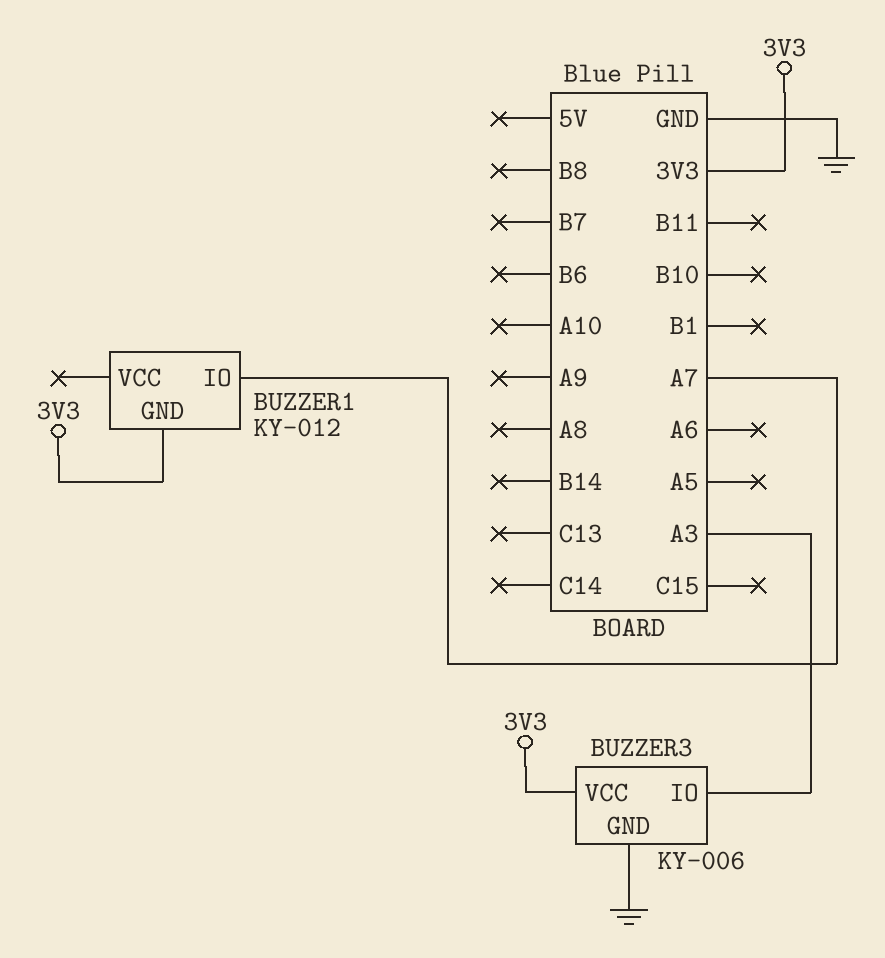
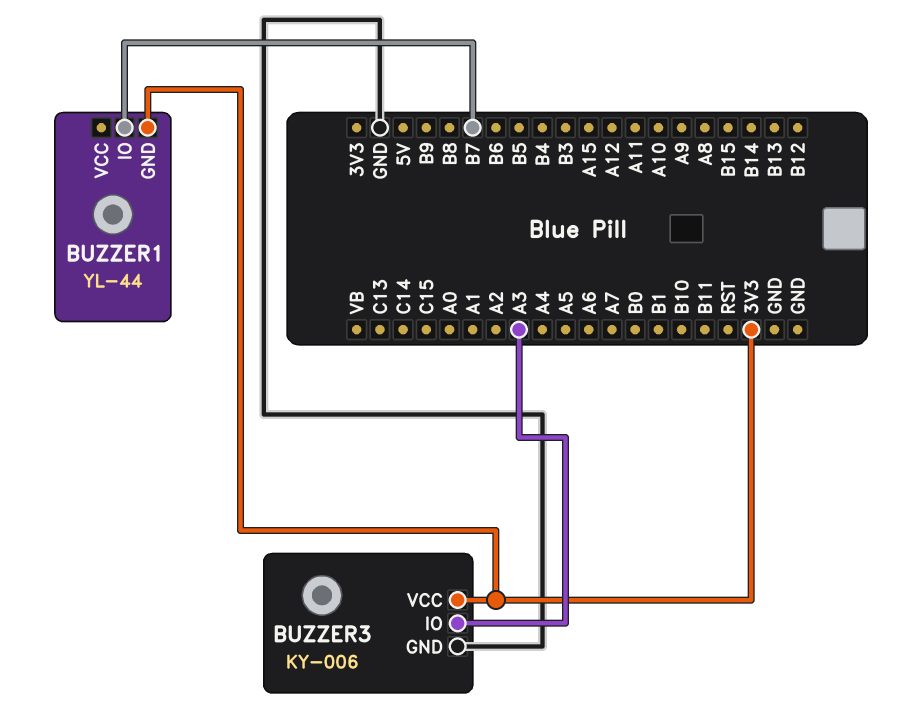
BUZZER1: KY-012 -> YL-44
BUZZER1 pin IO: A7 -> B7

